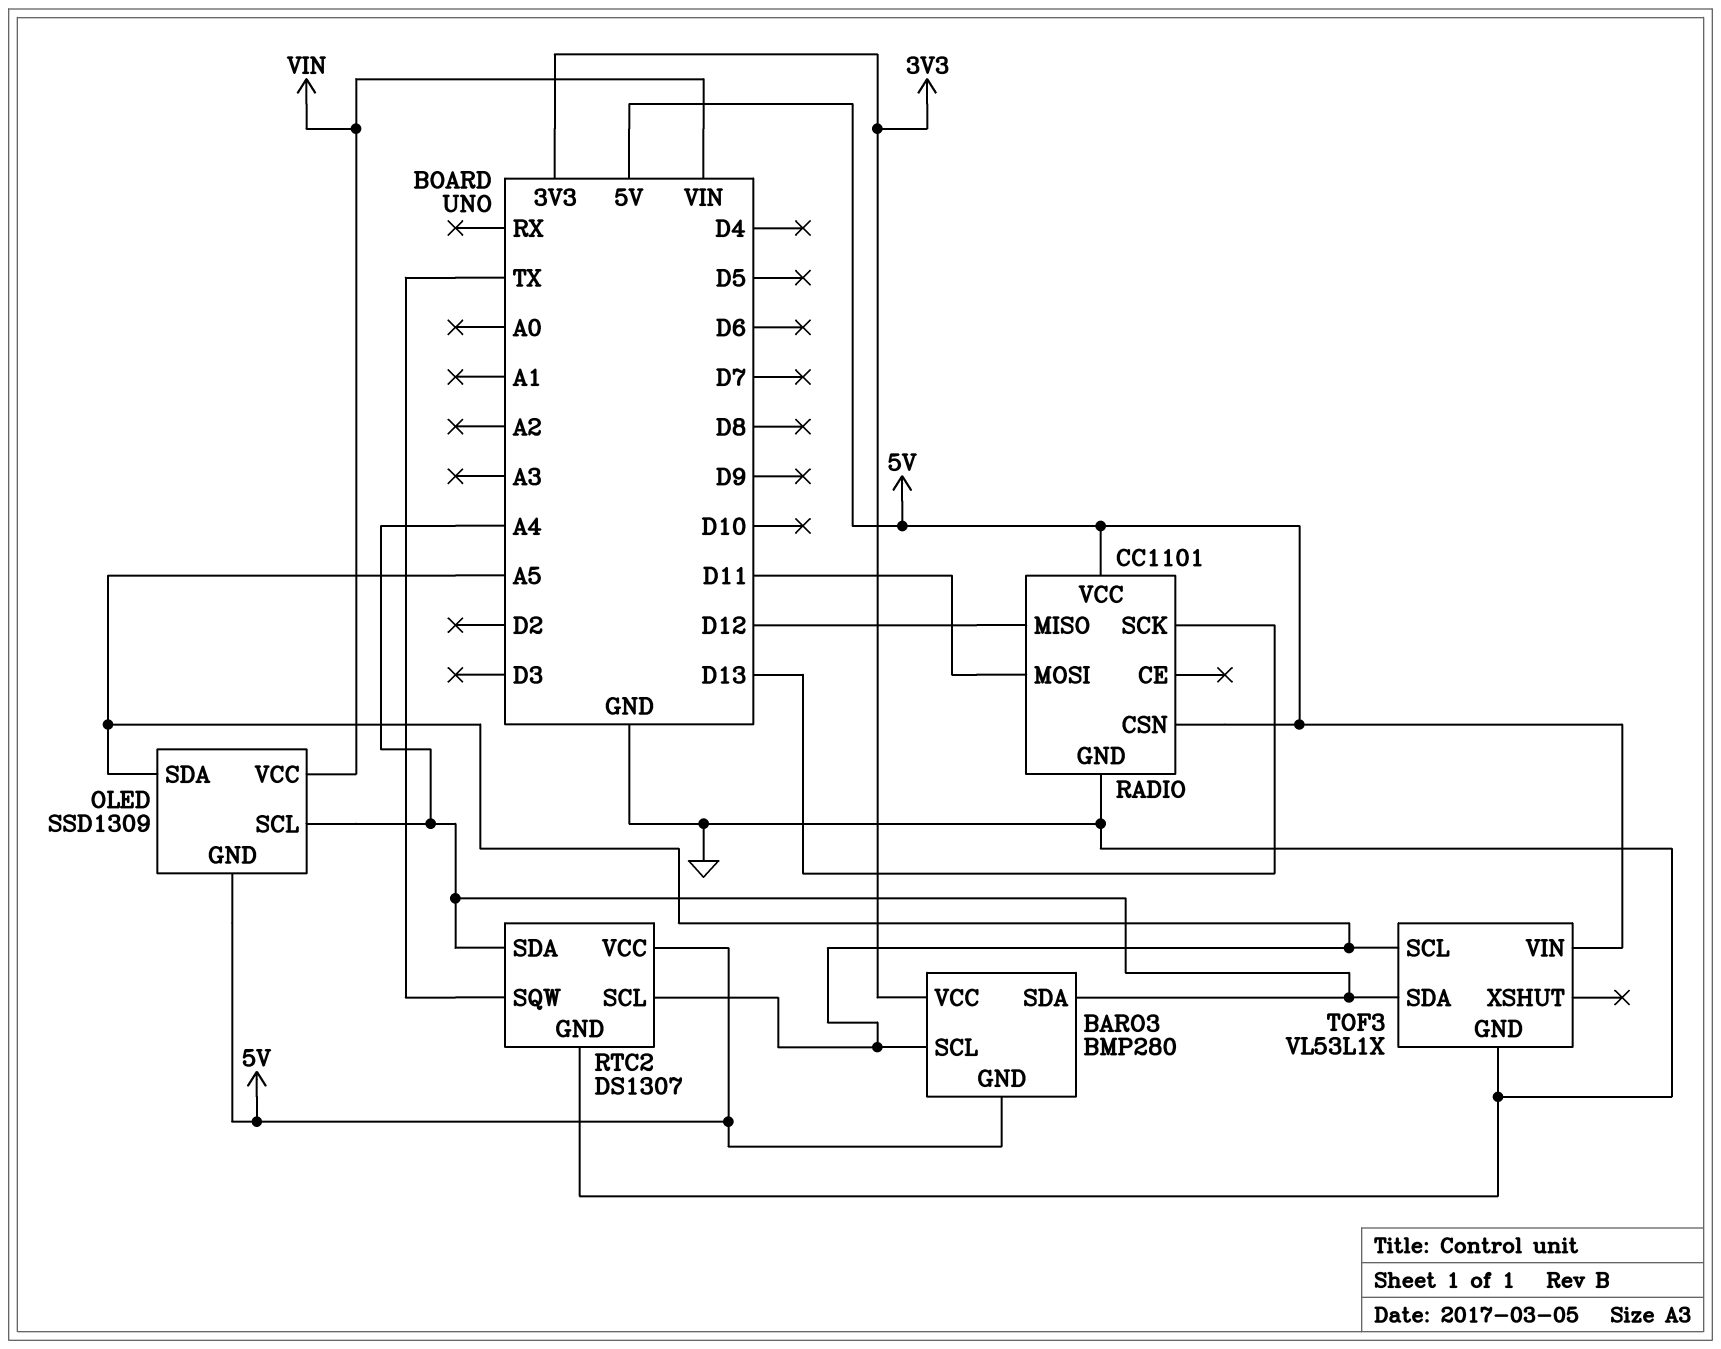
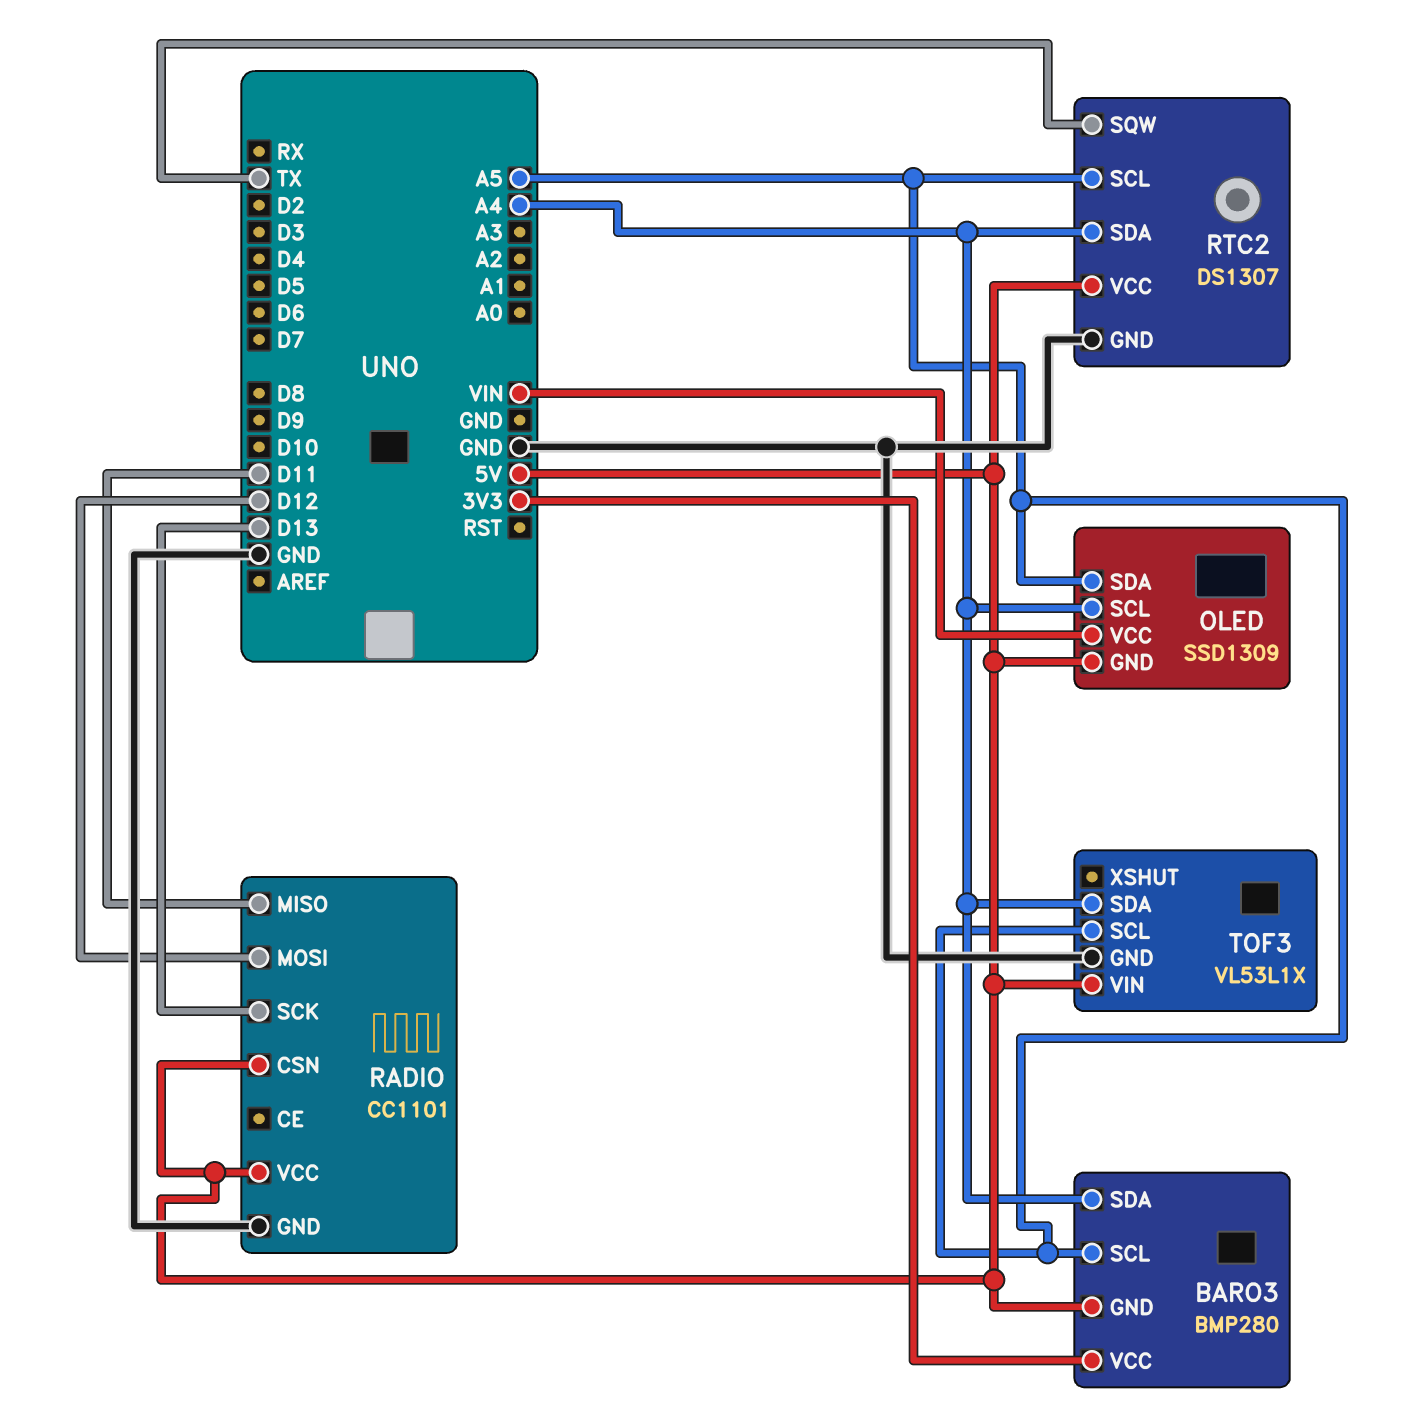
RADIO pin MISO: D12 -> D11
RADIO pin MOSI: D11 -> D12

